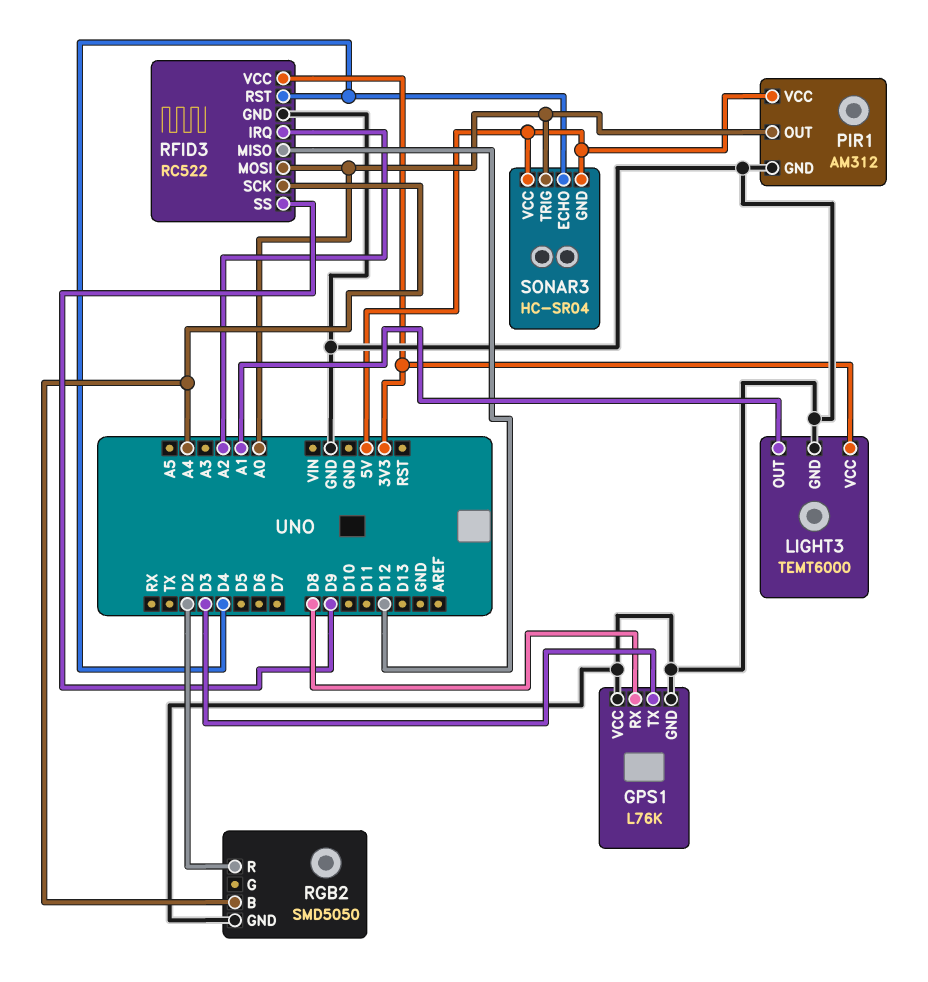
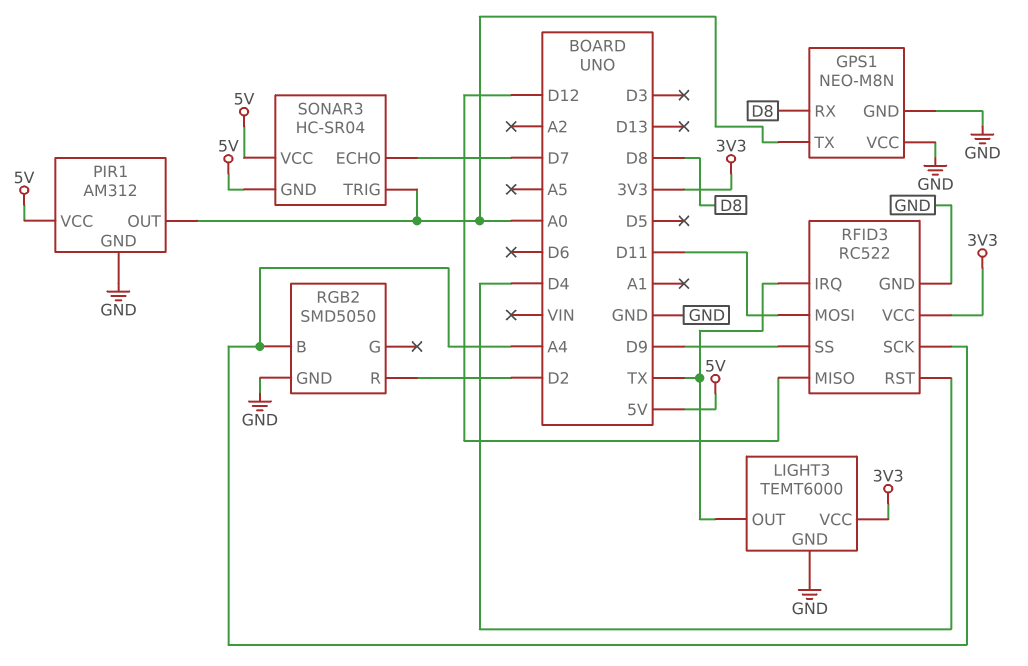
GPS1: L76K -> NEO-M8N
GPS1 pin TX: D3 -> A0
LIGHT3 pin OUT: A1 -> TX
RFID3 pin IRQ: A2 -> TX
RFID3 pin MOSI: A0 -> D11
SONAR3 pin ECHO: D4 -> D7

